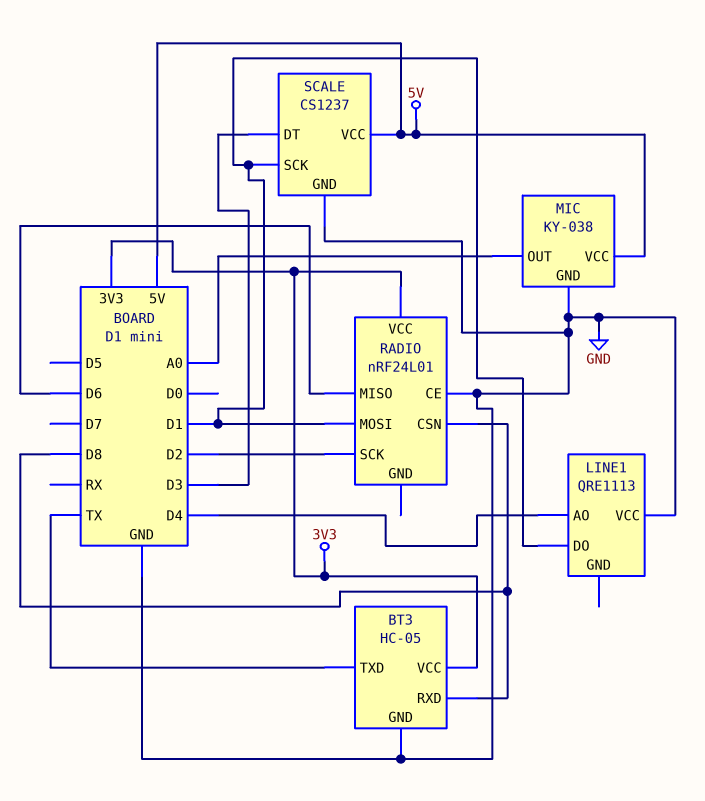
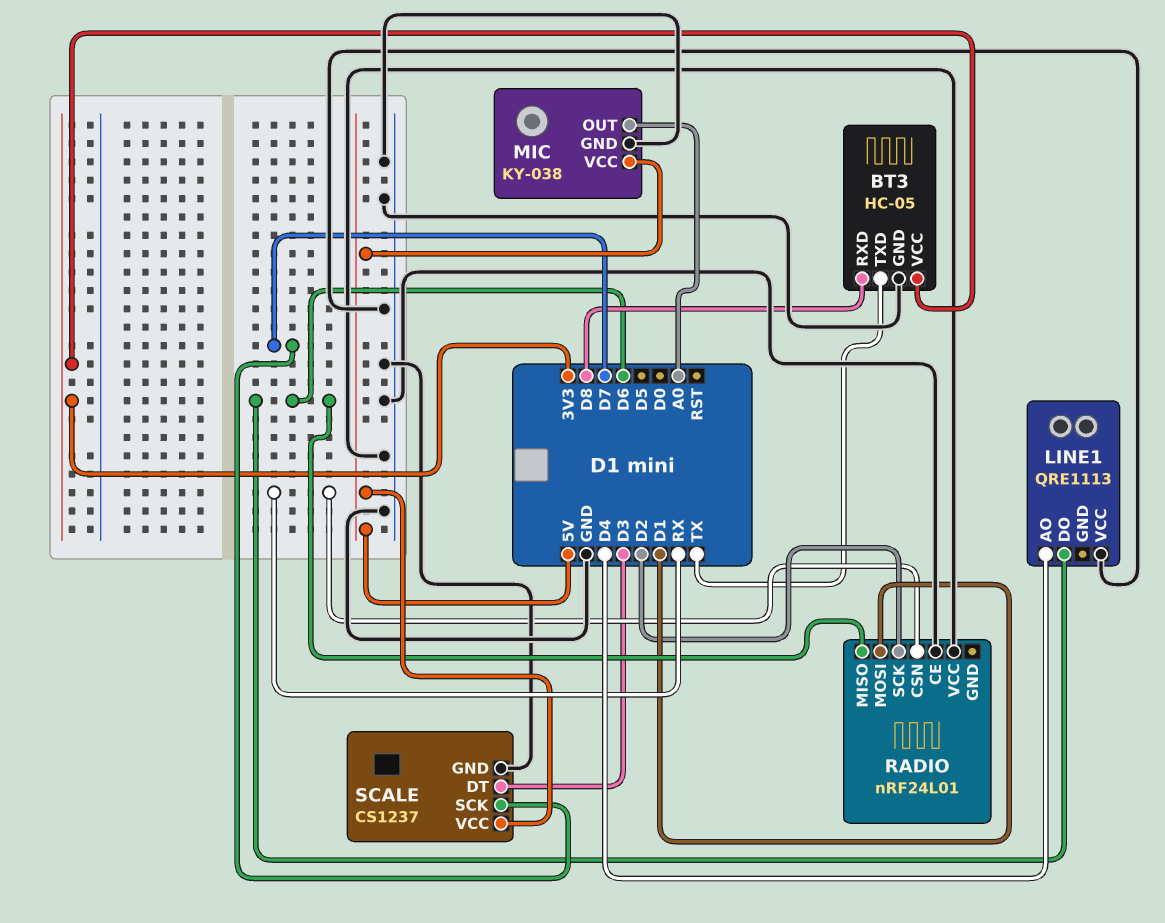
LINE1 pin DO: D1 -> D6
RADIO pin CSN: D8 -> RX
RADIO pin VCC: 3V3 -> GND
SCALE pin SCK: D1 -> D7

